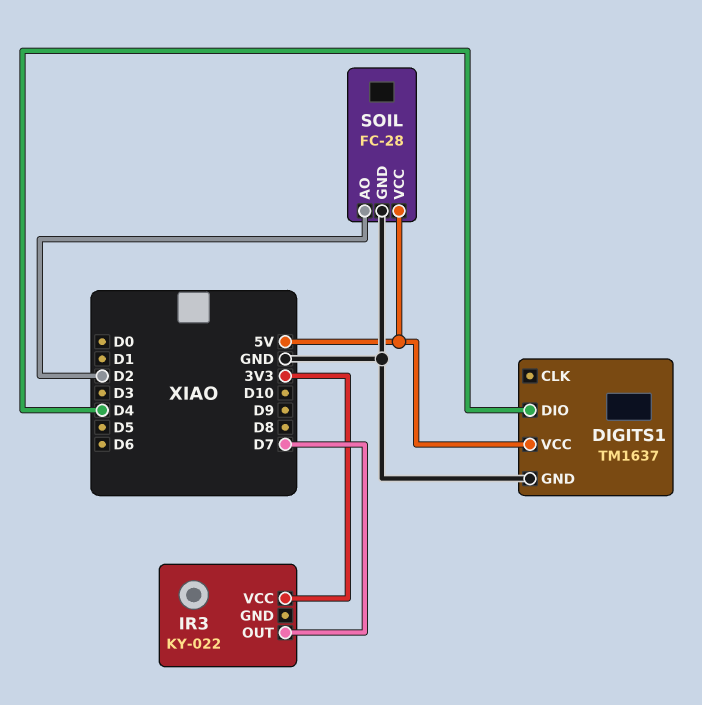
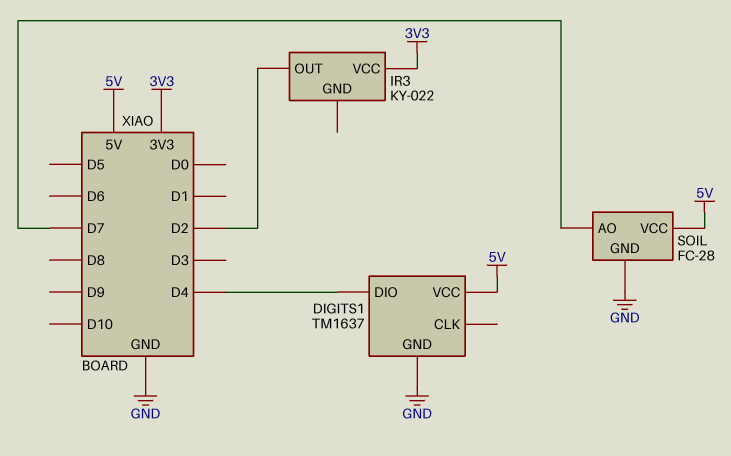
IR3 pin OUT: D7 -> D2
SOIL pin AO: D2 -> D7

